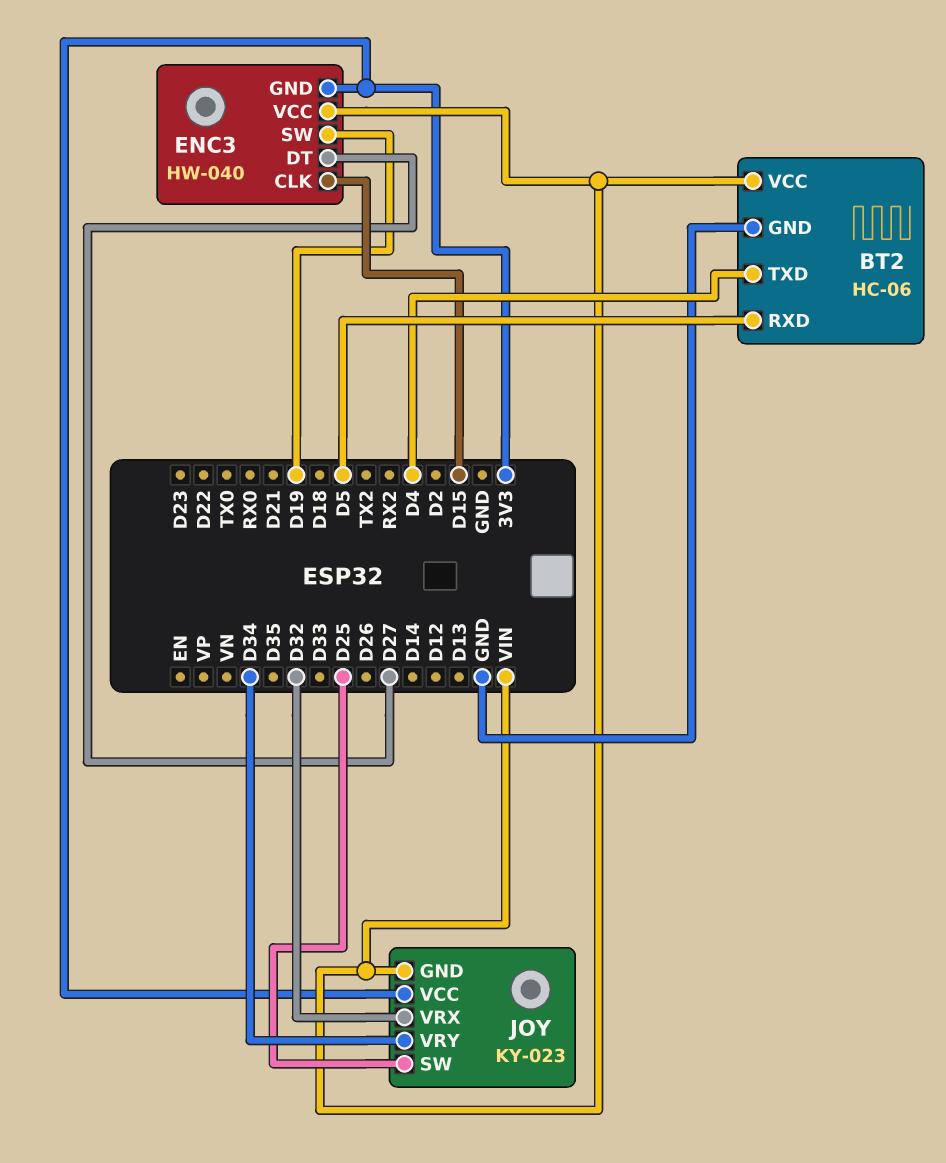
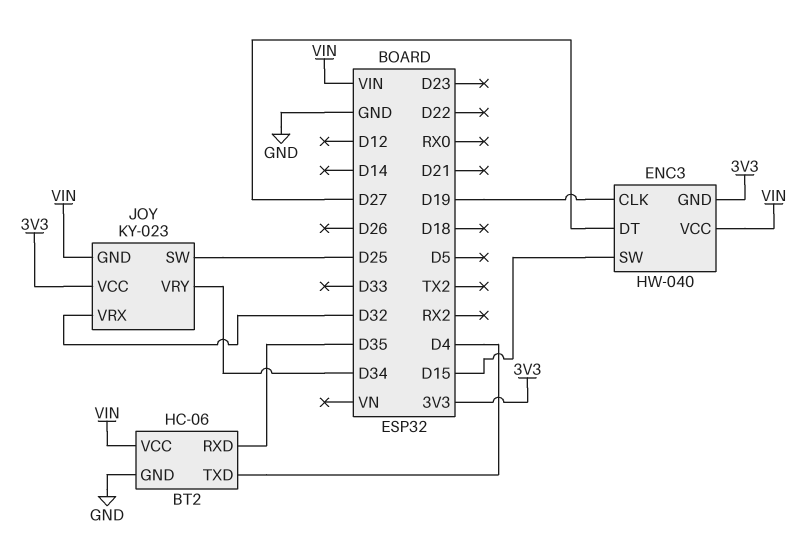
BT2 pin RXD: D5 -> D35
ENC3 pin CLK: D15 -> D19
ENC3 pin SW: D19 -> D15

